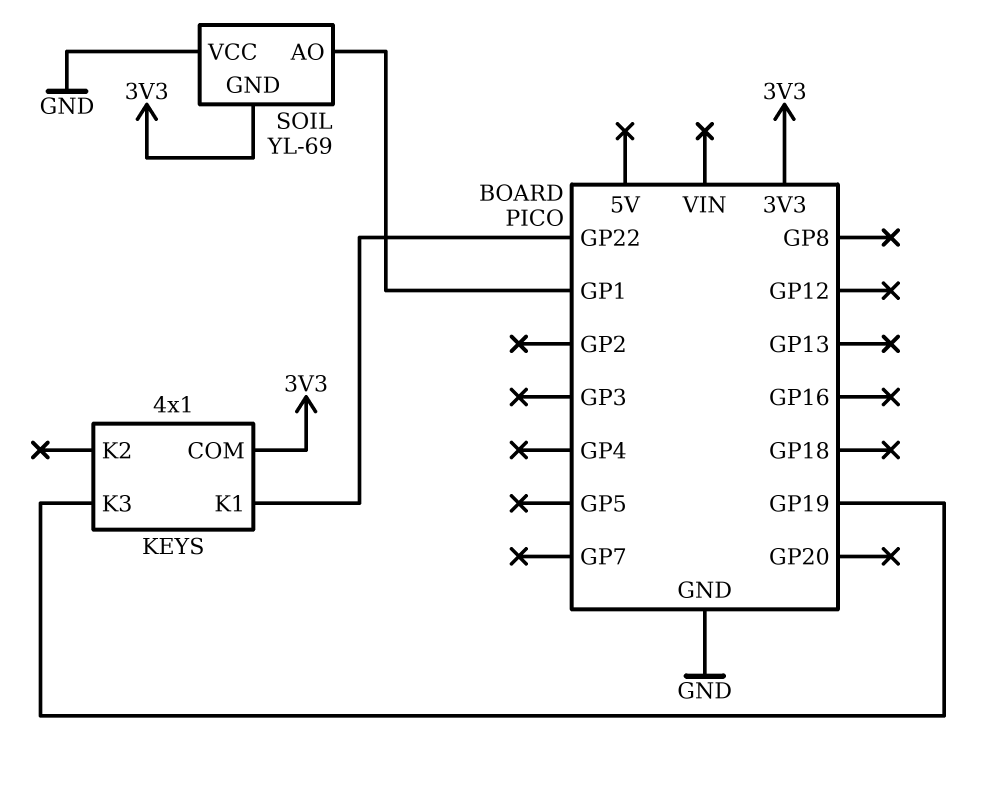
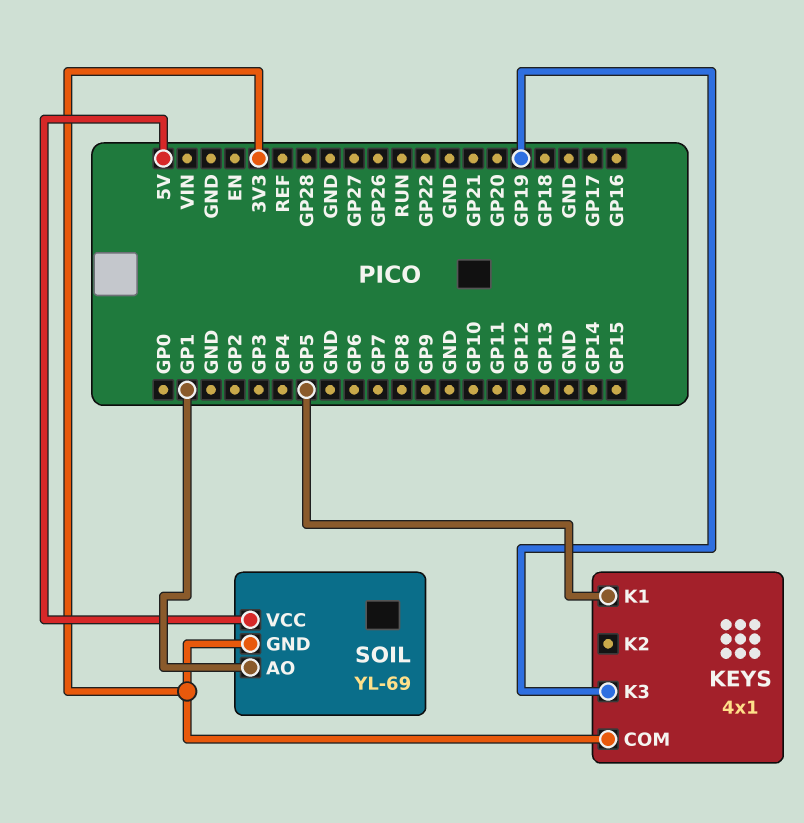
KEYS pin K1: GP22 -> GP5
SOIL pin VCC: GND -> 5V

